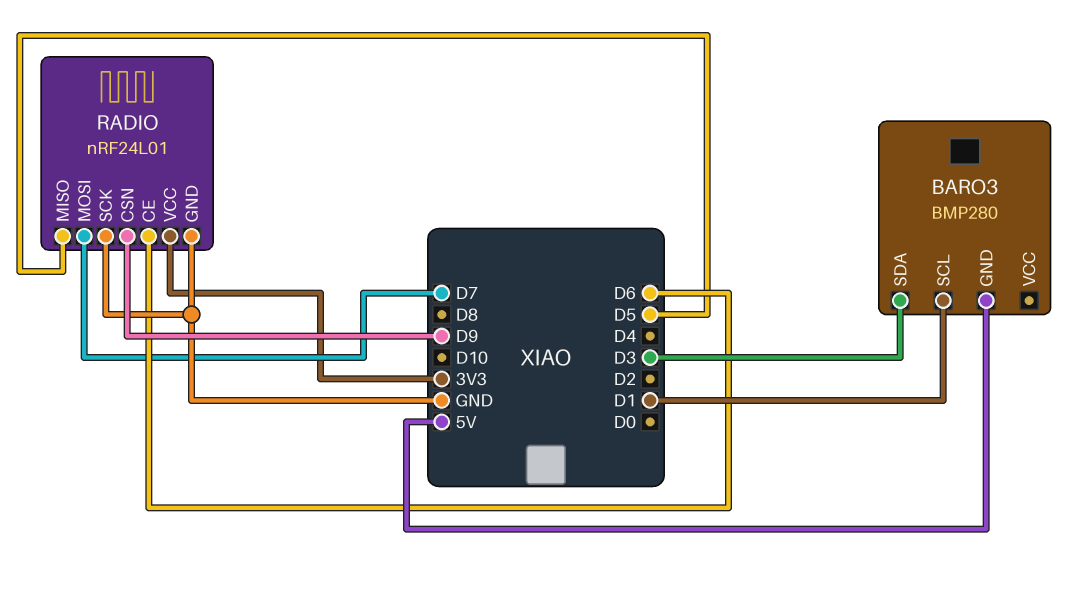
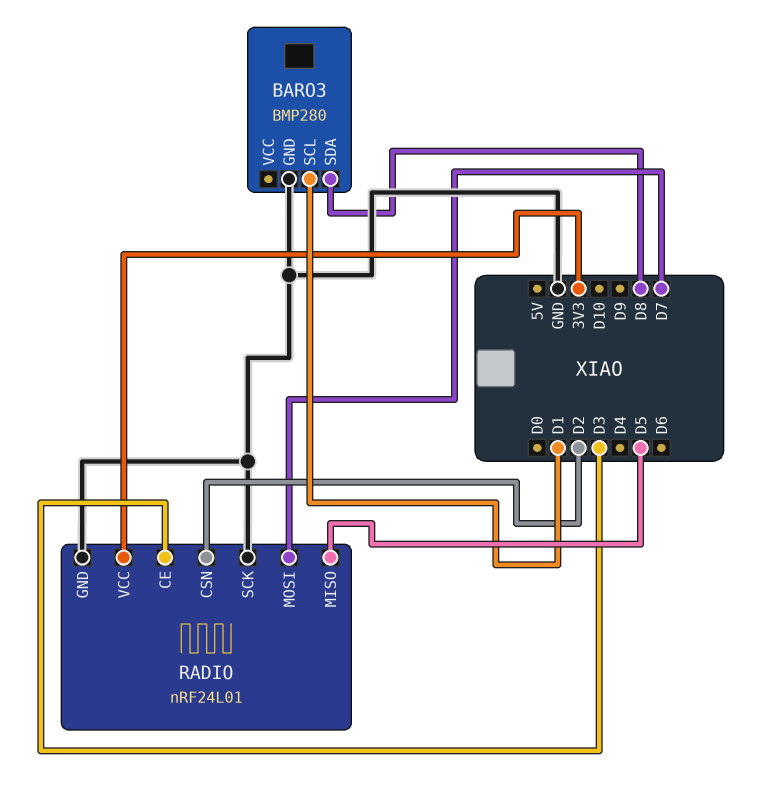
BARO3 pin GND: 5V -> GND
BARO3 pin SDA: D3 -> D8
RADIO pin CE: D6 -> D3
RADIO pin CSN: D9 -> D2

